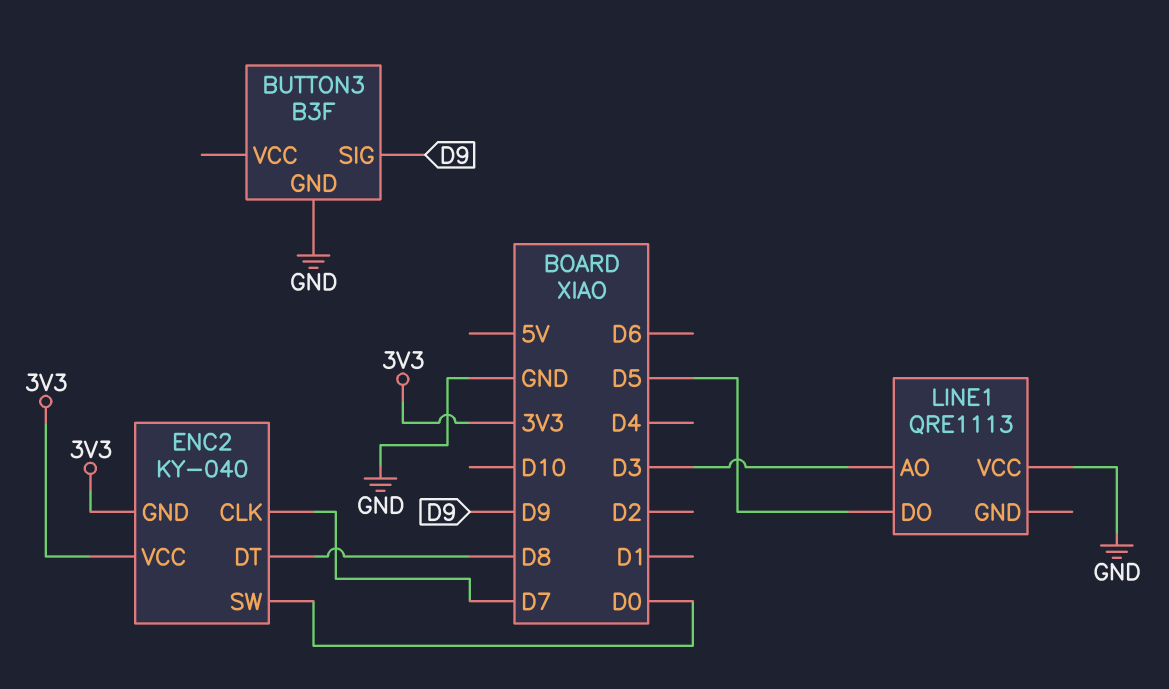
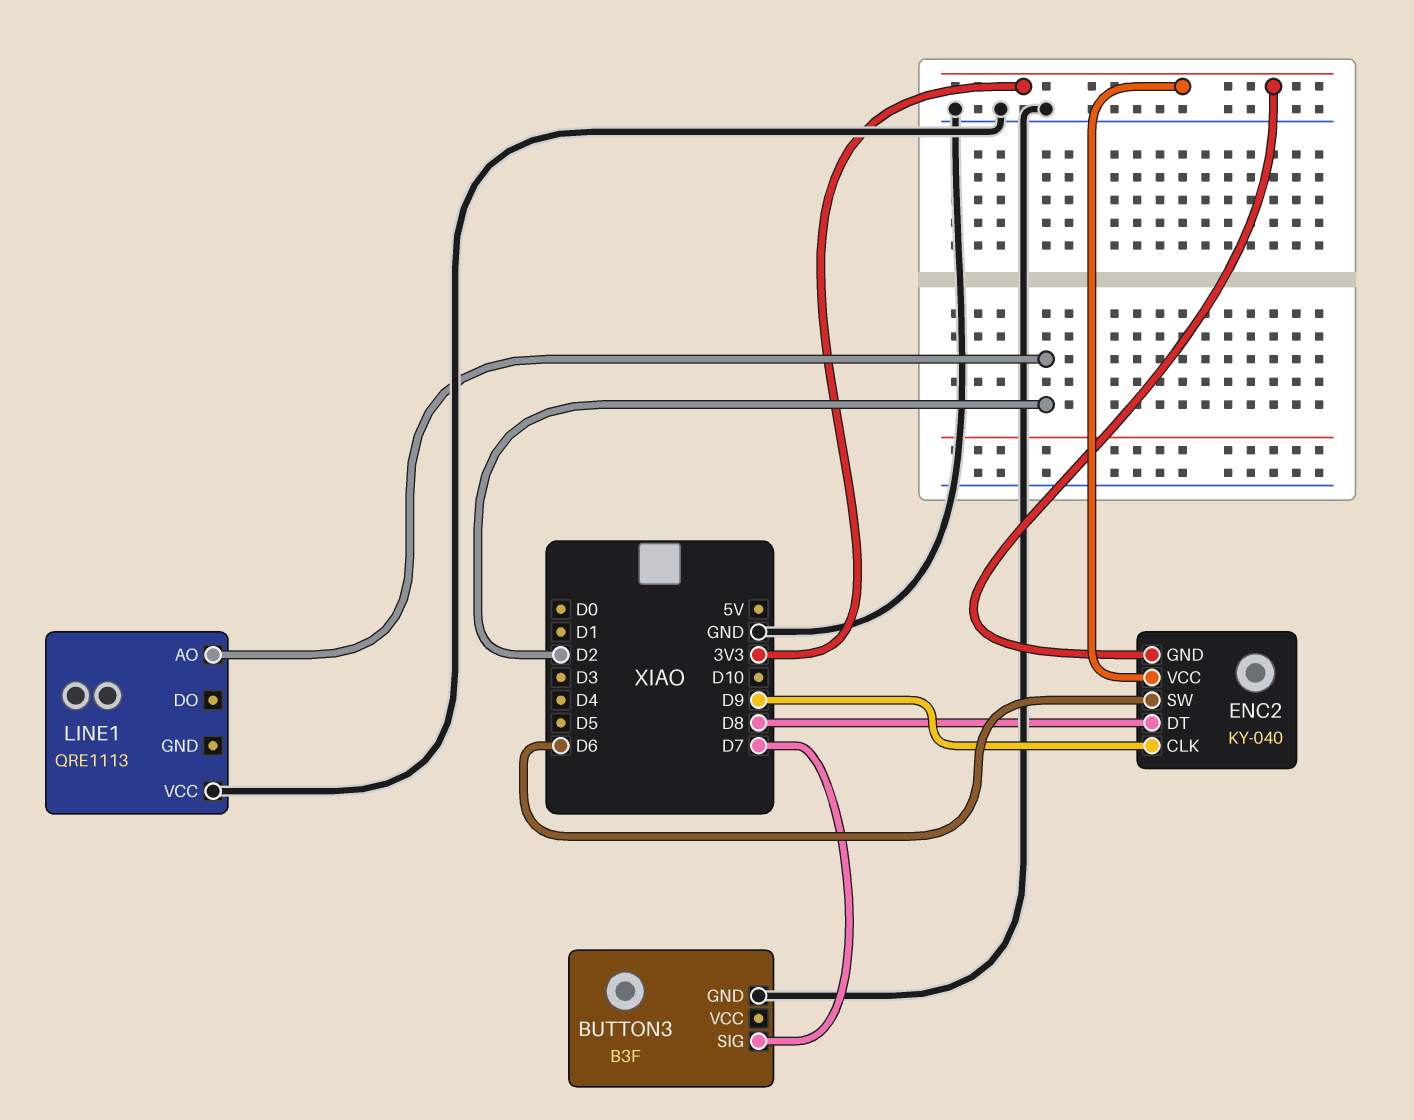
BUTTON3 pin SIG: D9 -> D7
ENC2 pin CLK: D7 -> D9
ENC2 pin SW: D0 -> D6
LINE1 pin AO: D3 -> D2
LINE1 pin DO: D5 -> none

